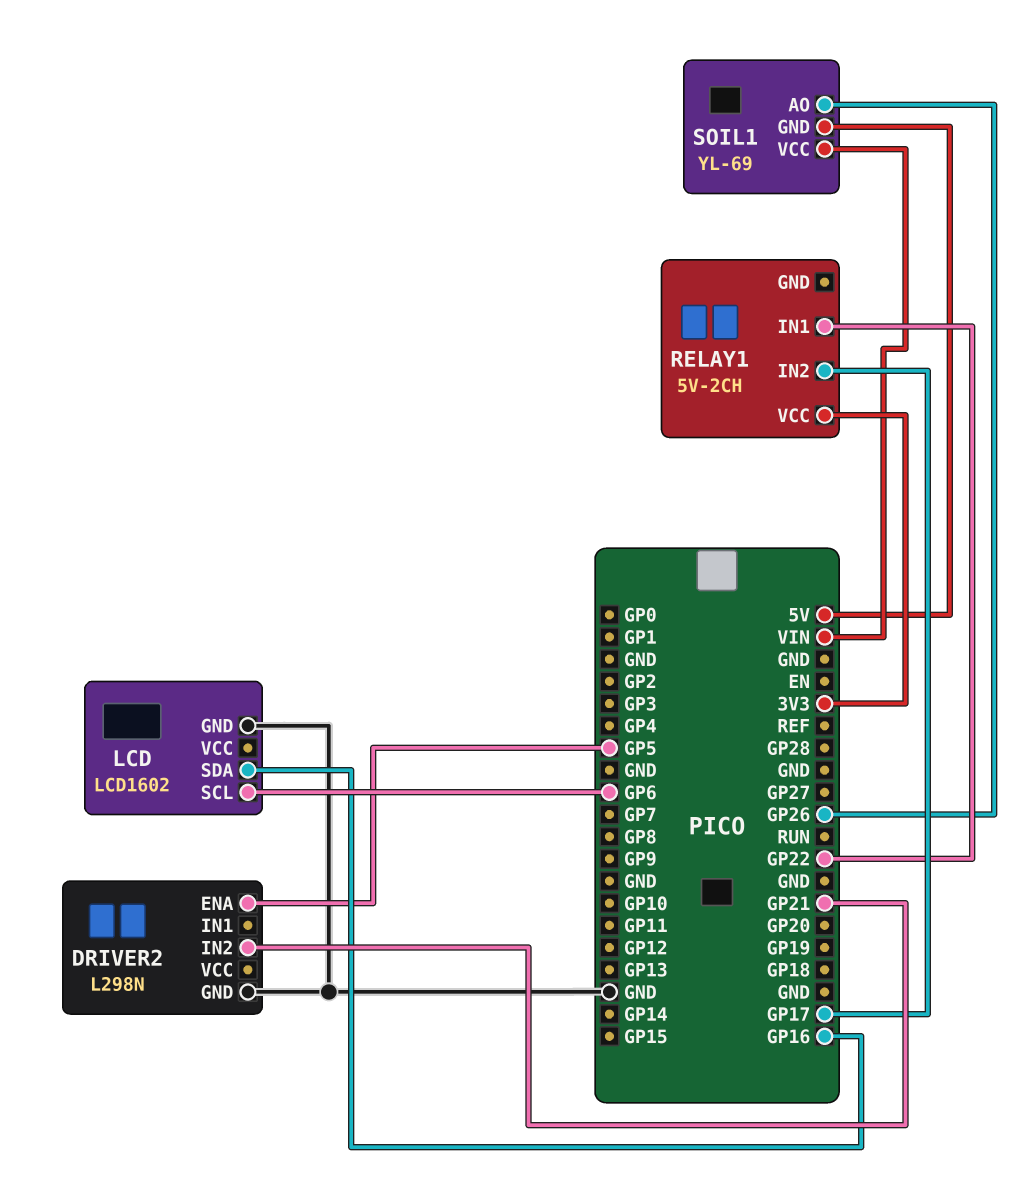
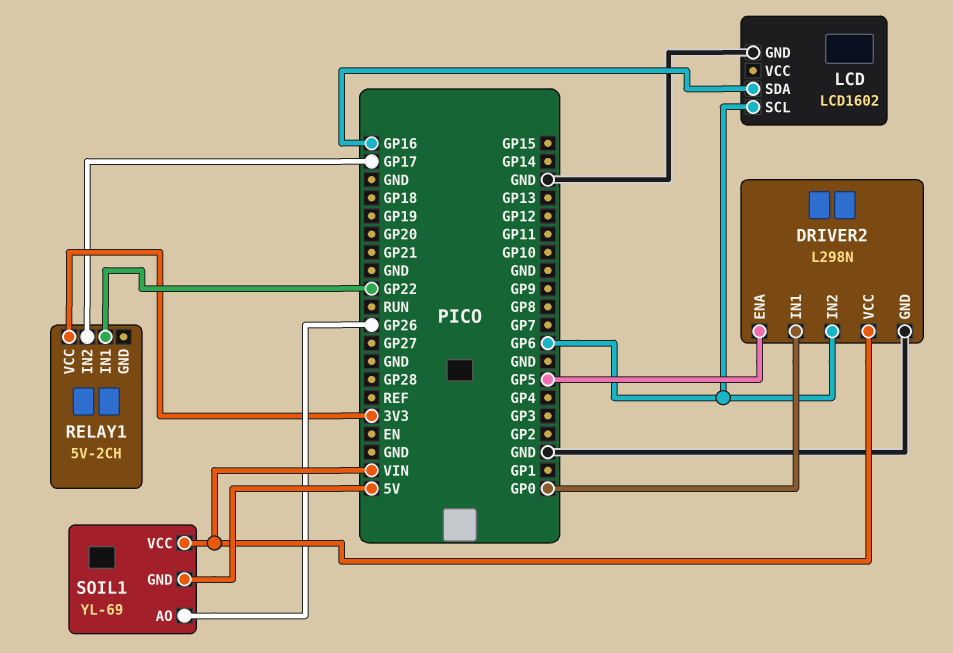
DRIVER2 pin IN1: none -> GP0
DRIVER2 pin IN2: GP21 -> GP6
DRIVER2 pin VCC: none -> VIN

